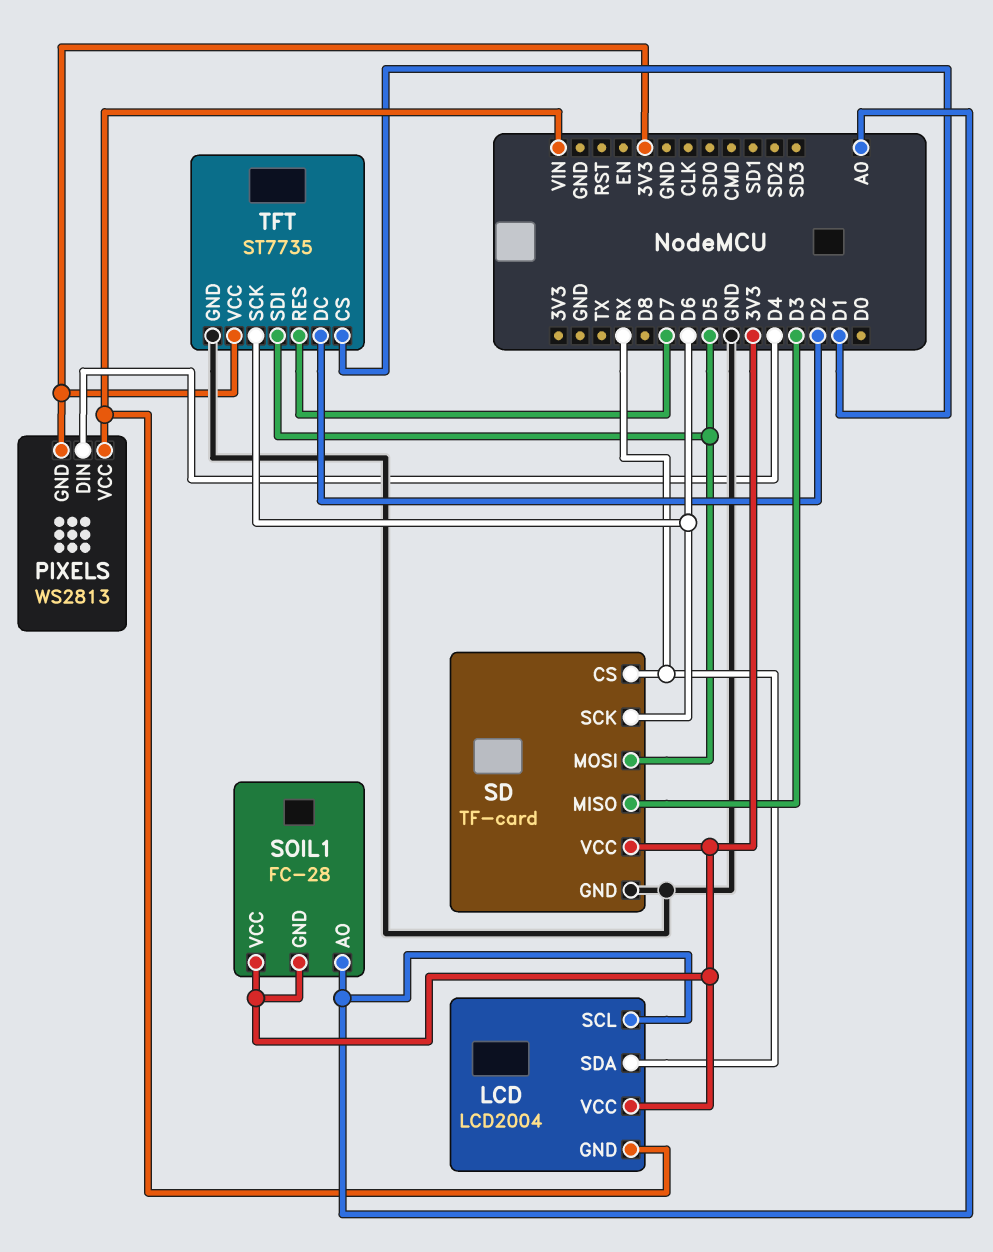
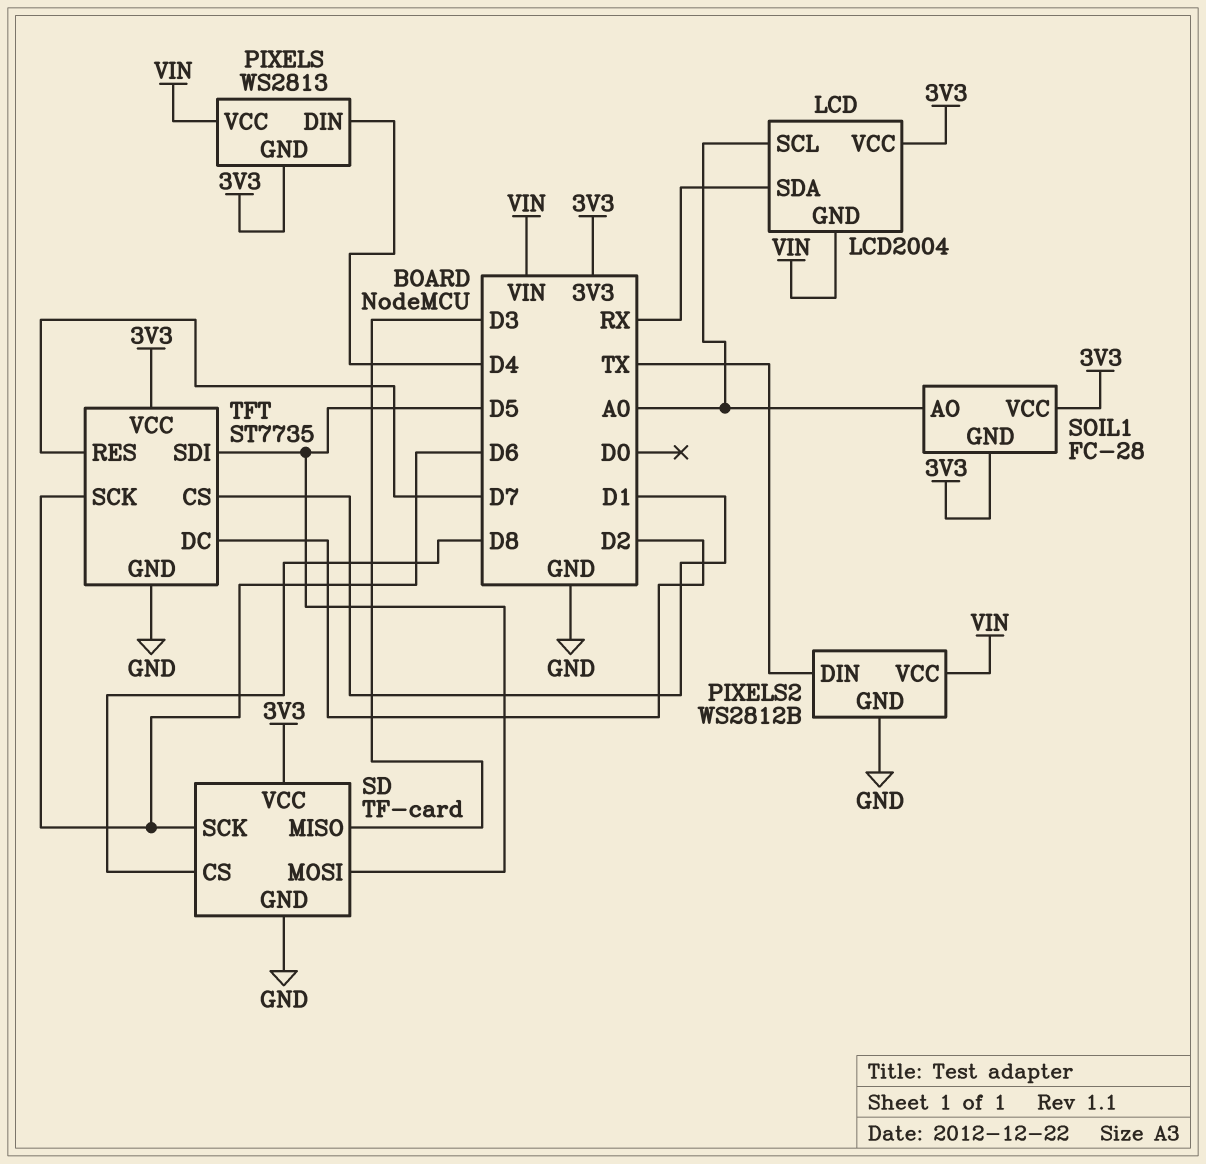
PIXELS2: none -> WS2812B
PIXELS2 pin DIN: none -> TX
PIXELS2 pin GND: none -> GND
PIXELS2 pin VCC: none -> VIN
SD pin CS: RX -> D8

